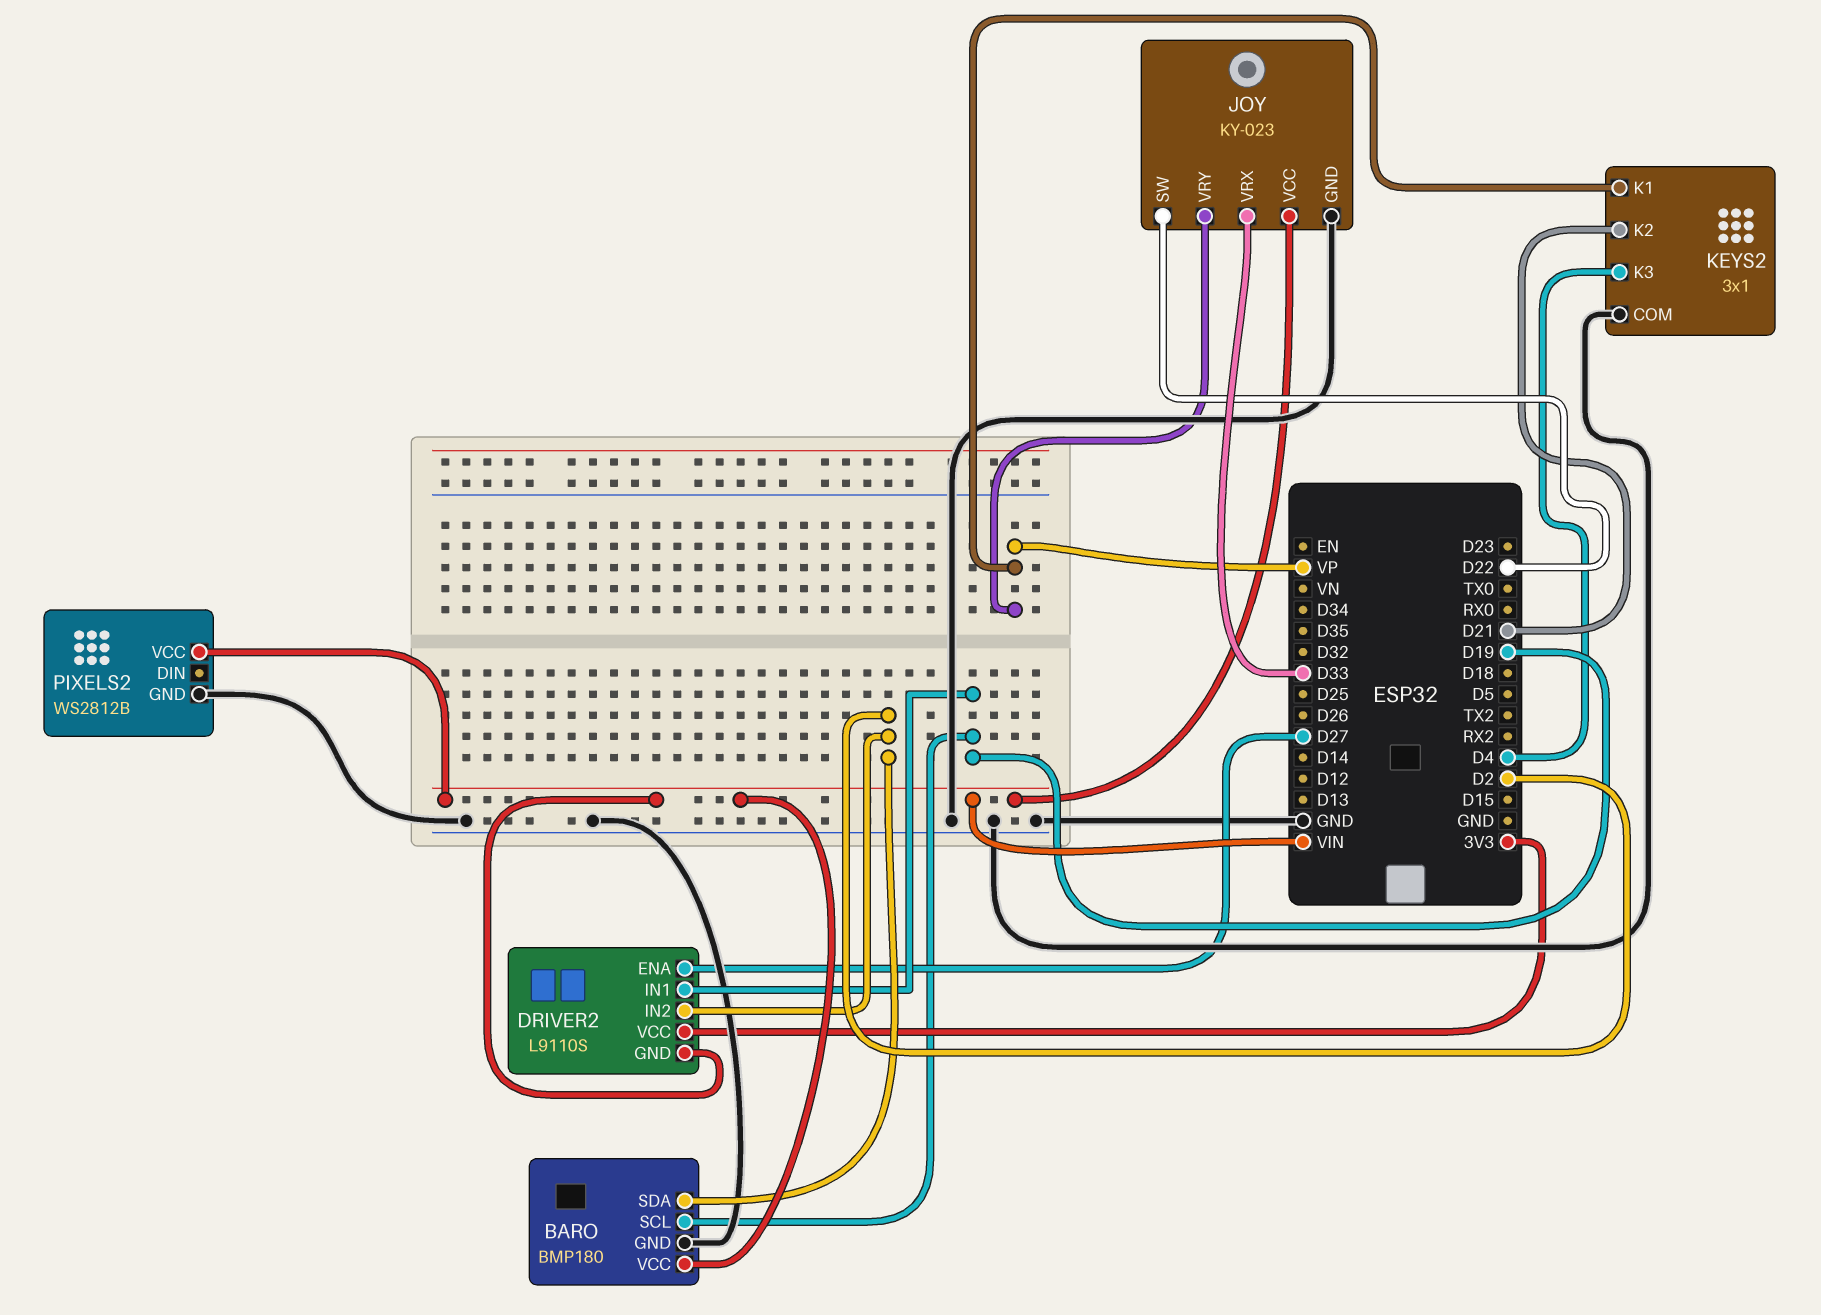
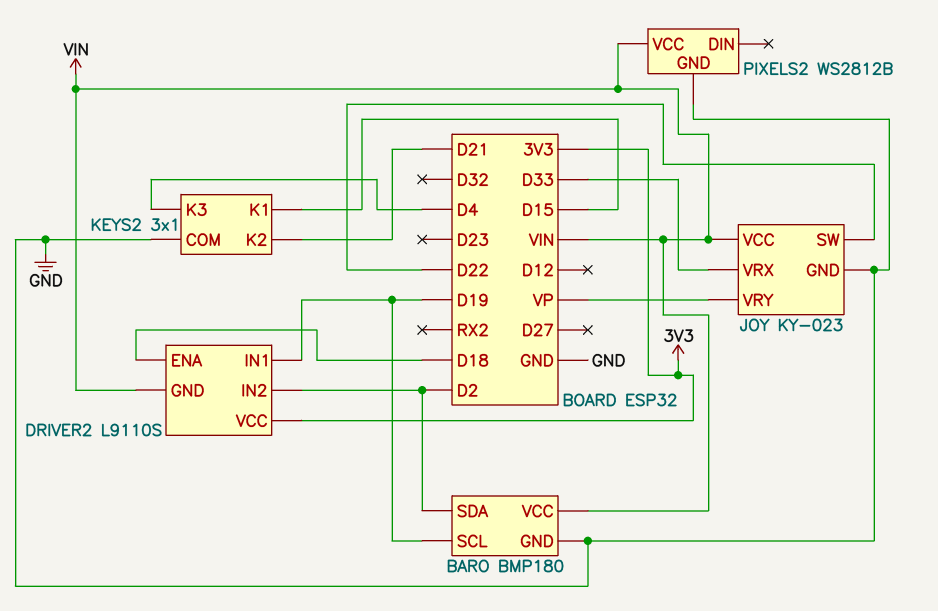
DRIVER2 pin ENA: D27 -> D18
KEYS2 pin K1: VP -> D15

